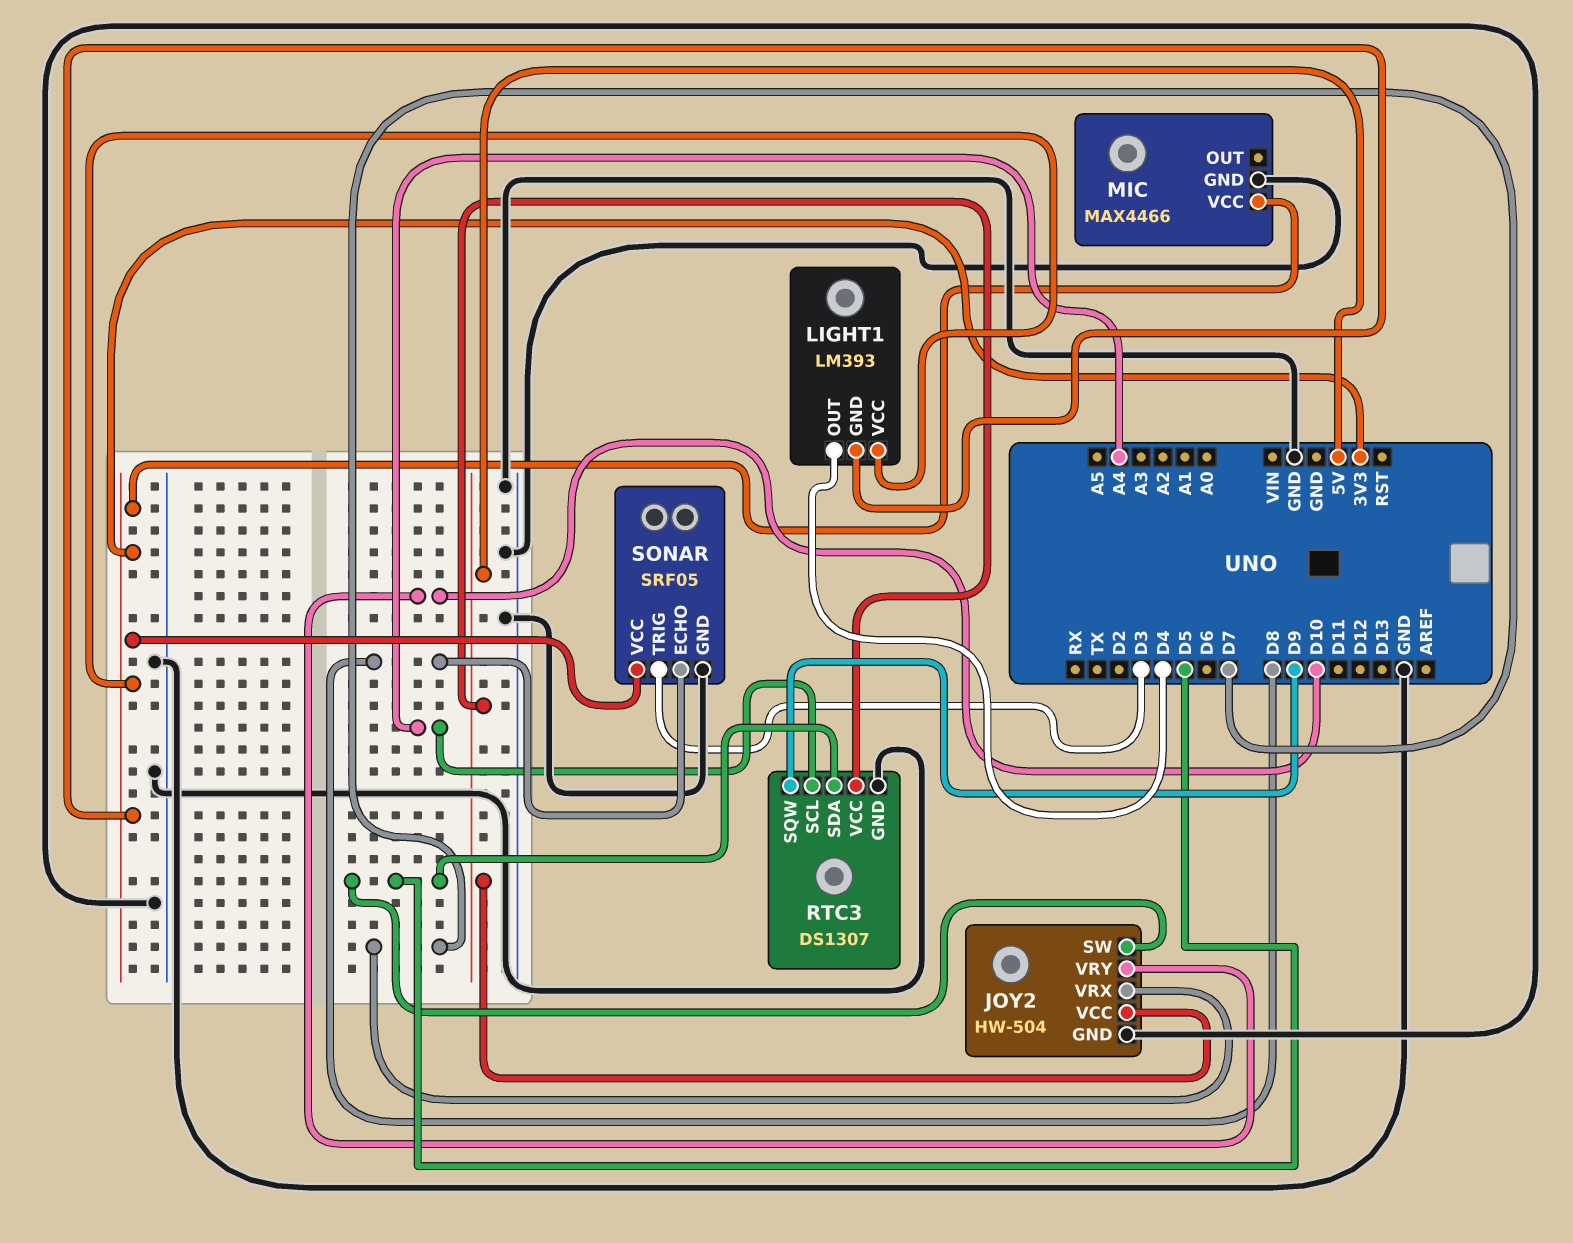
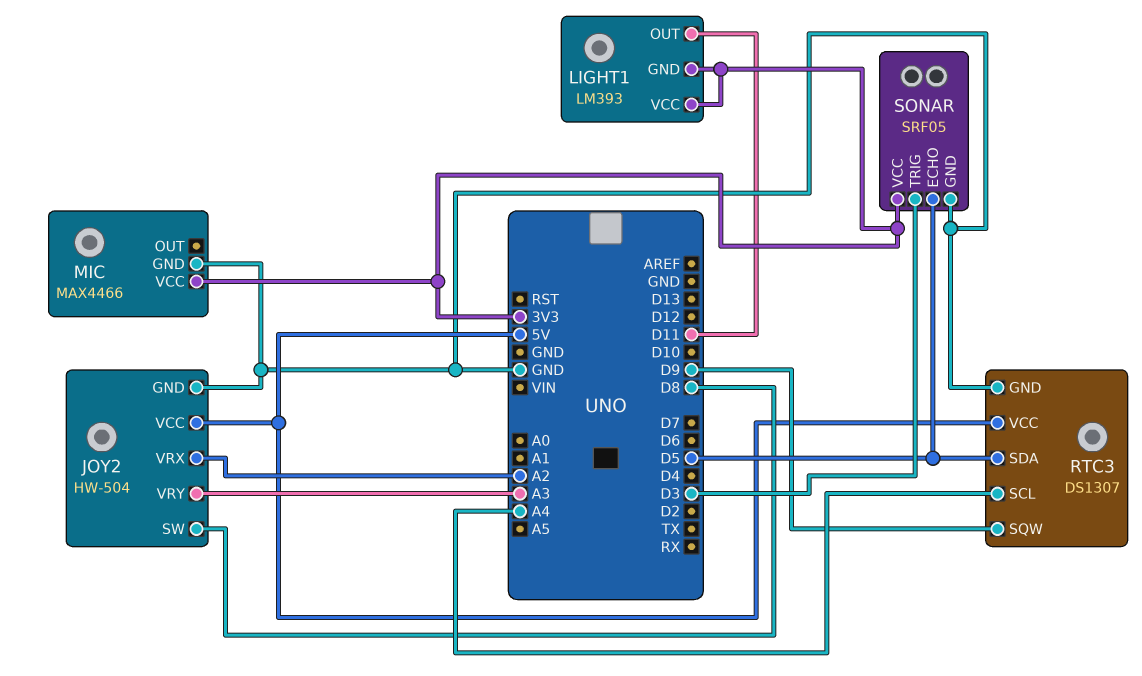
JOY2 pin SW: D5 -> D8
JOY2 pin VRX: D7 -> A2
JOY2 pin VRY: D10 -> A3
LIGHT1 pin OUT: D4 -> D11
SONAR pin ECHO: D8 -> D5

